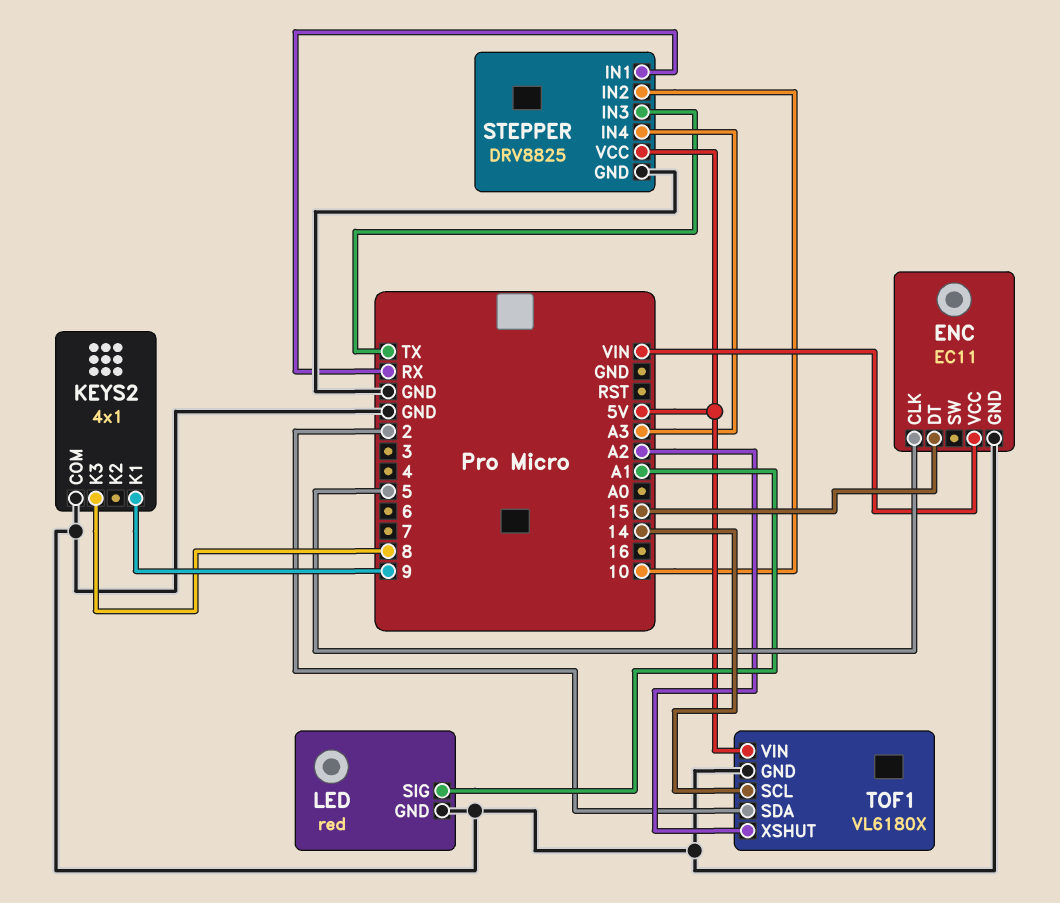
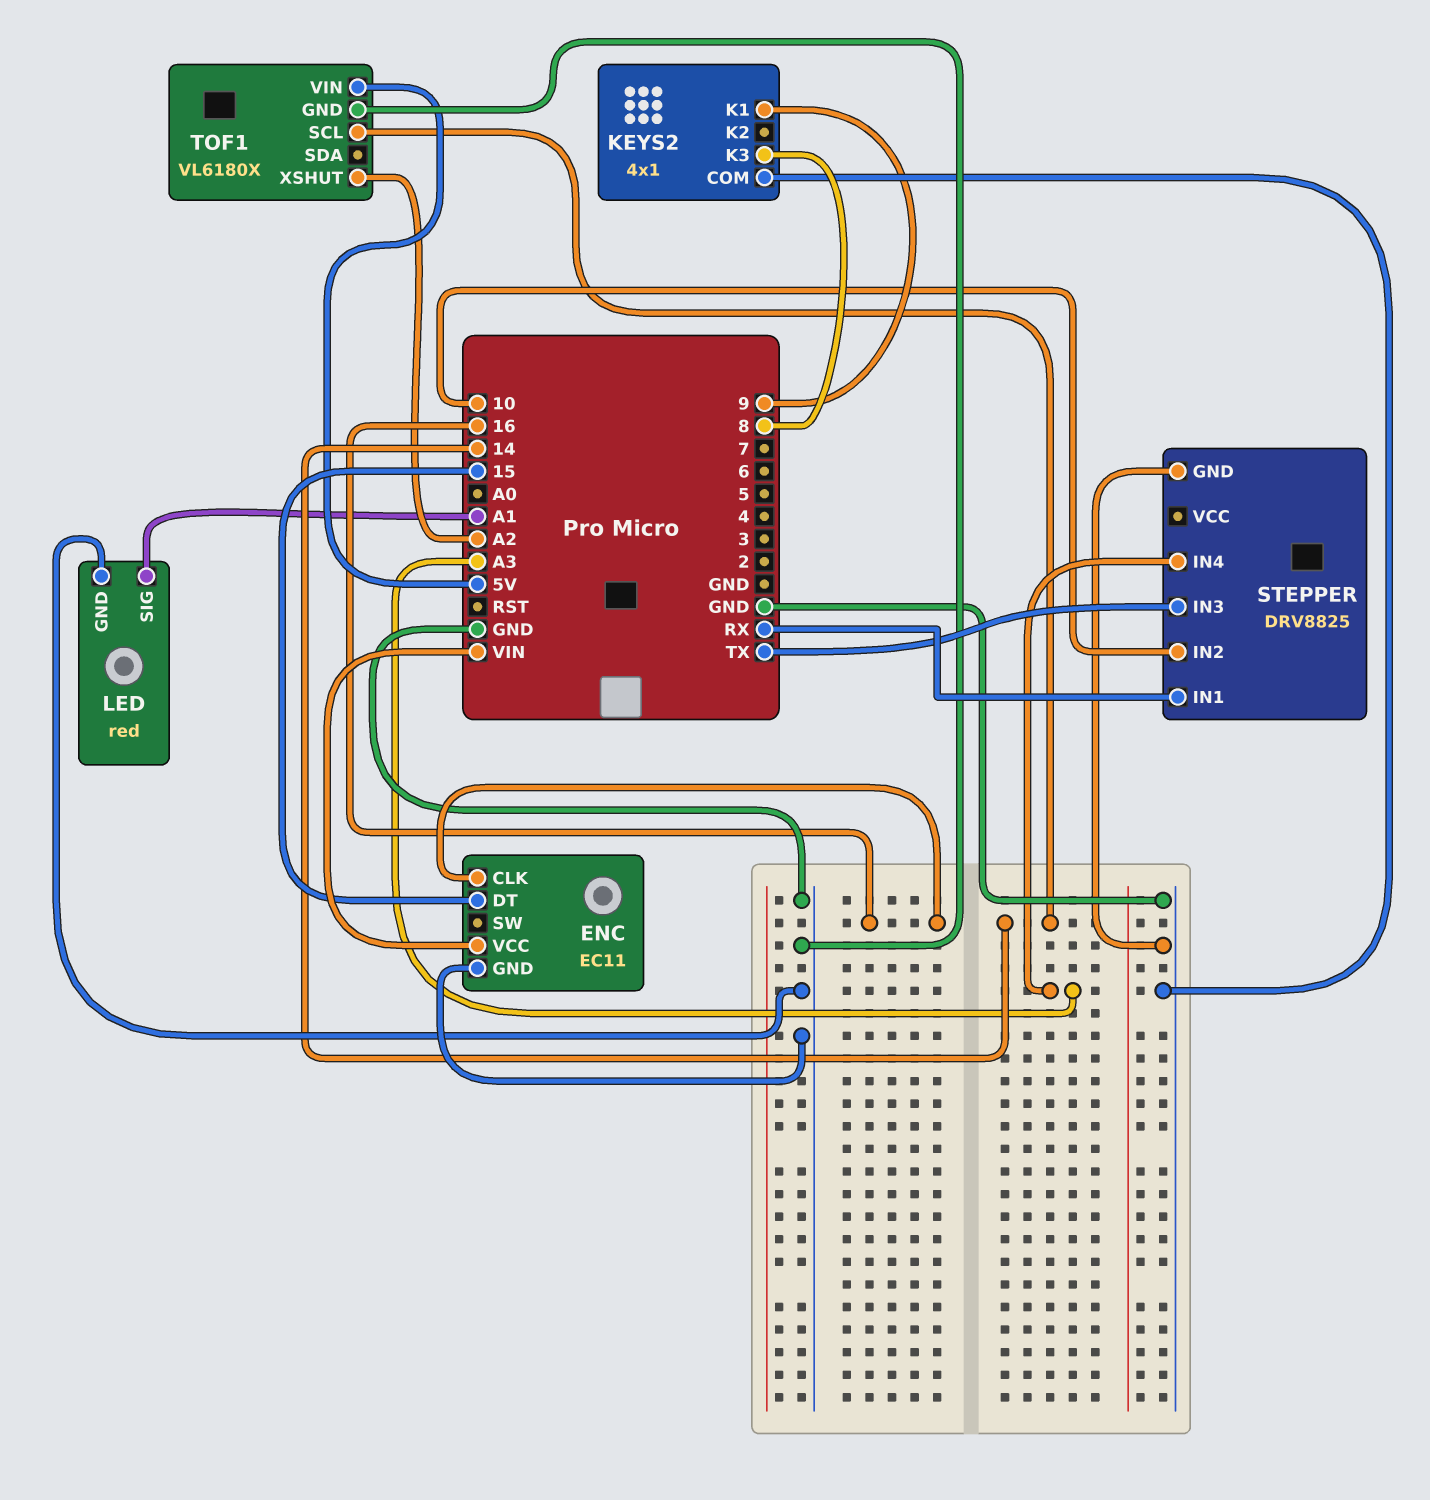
ENC pin CLK: 5 -> 16
STEPPER pin VCC: 5V -> none
TOF1 pin SDA: 2 -> none

